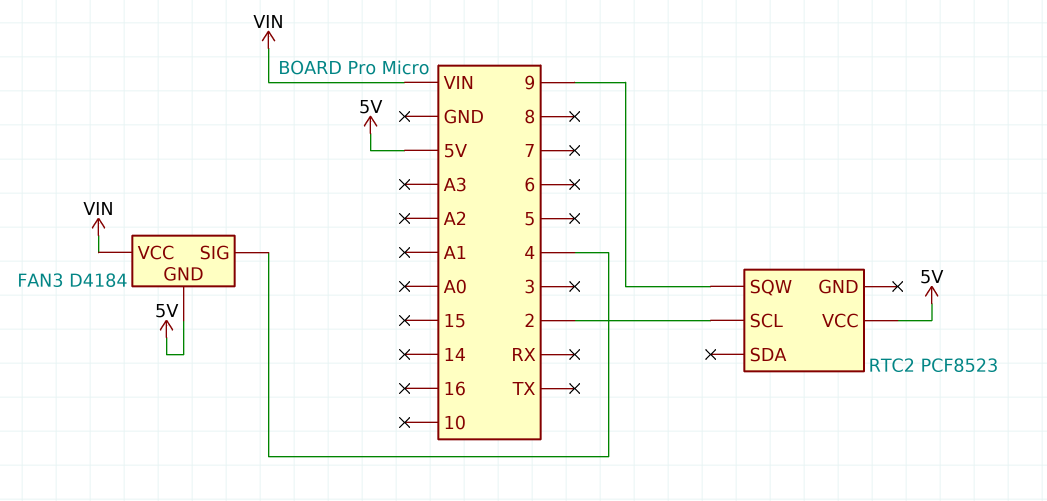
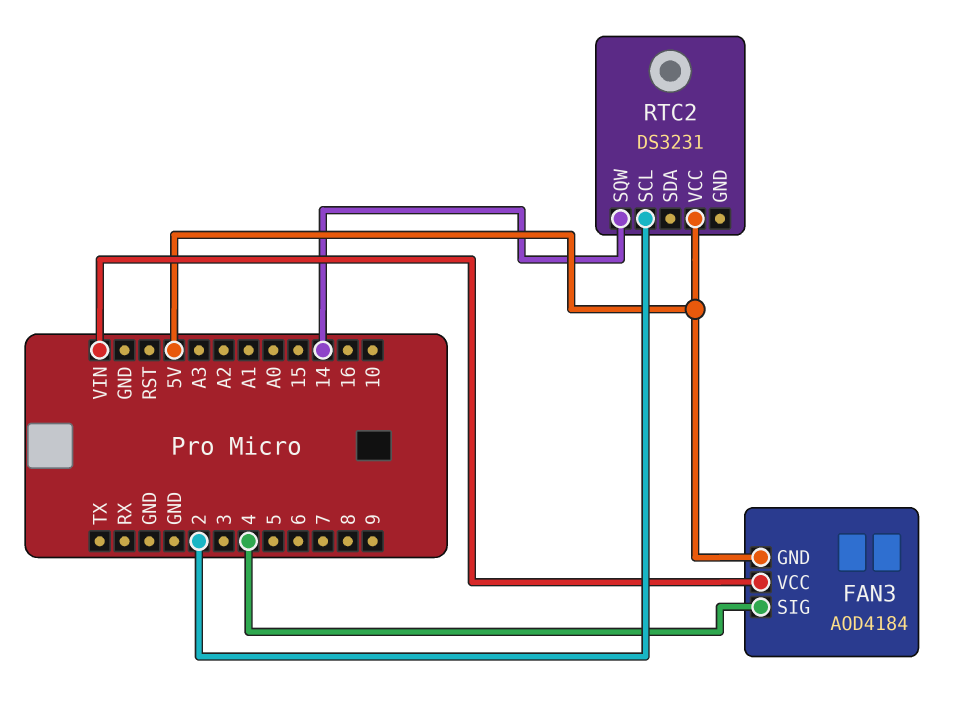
FAN3: D4184 -> AOD4184
RTC2: PCF8523 -> DS3231
RTC2 pin SQW: 9 -> 14

